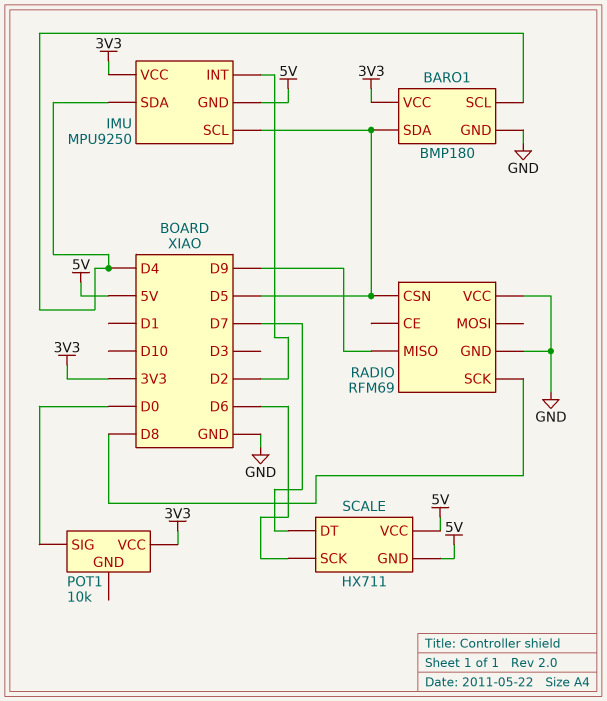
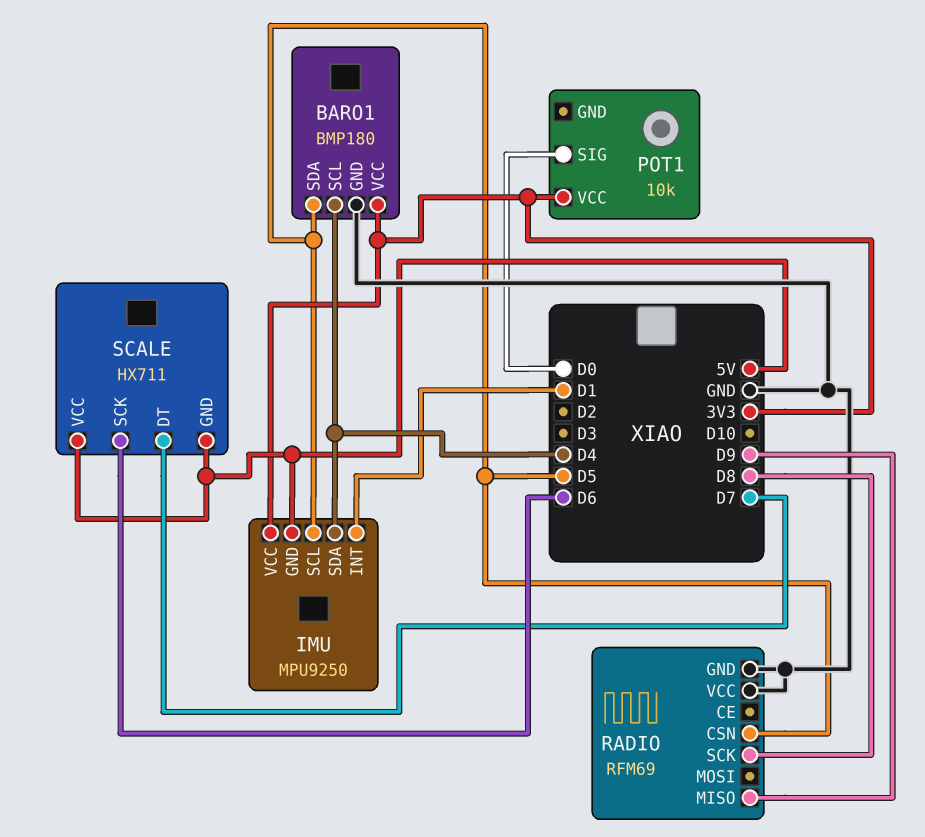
IMU pin INT: D2 -> D1

